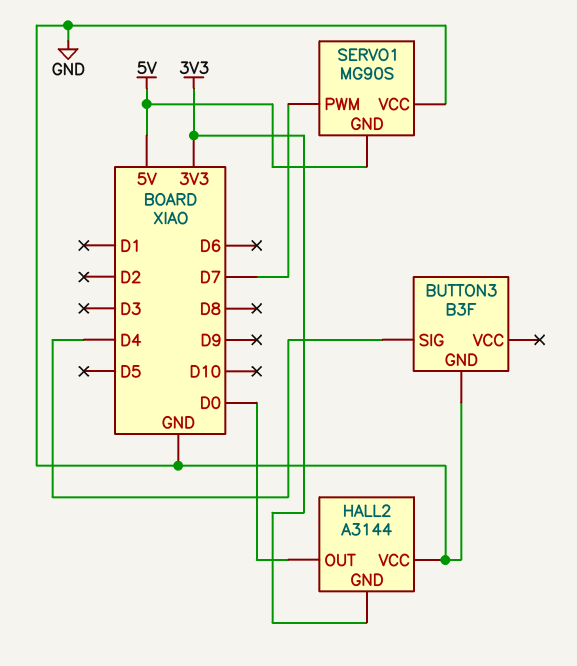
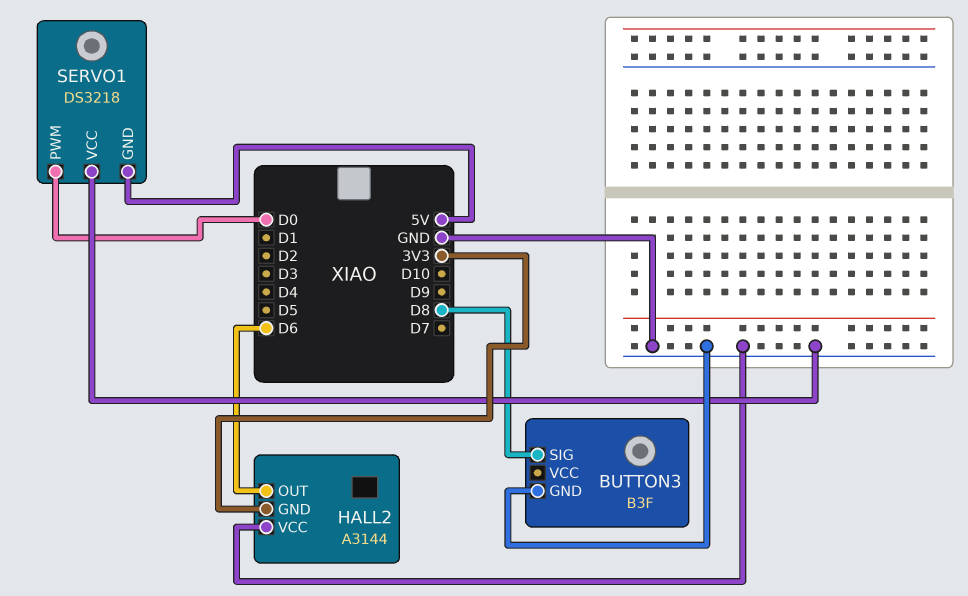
BUTTON3 pin SIG: D4 -> D8
HALL2 pin OUT: D0 -> D6
SERVO1: MG90S -> DS3218
SERVO1 pin PWM: D7 -> D0

